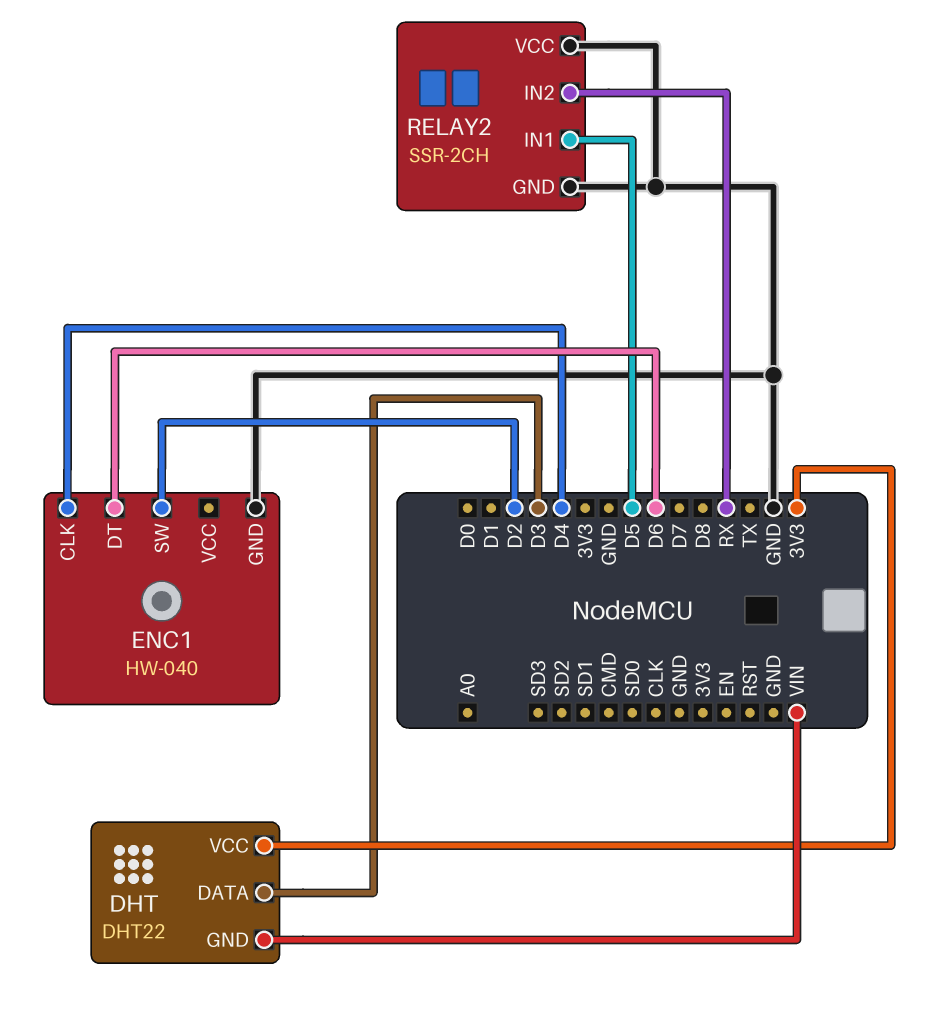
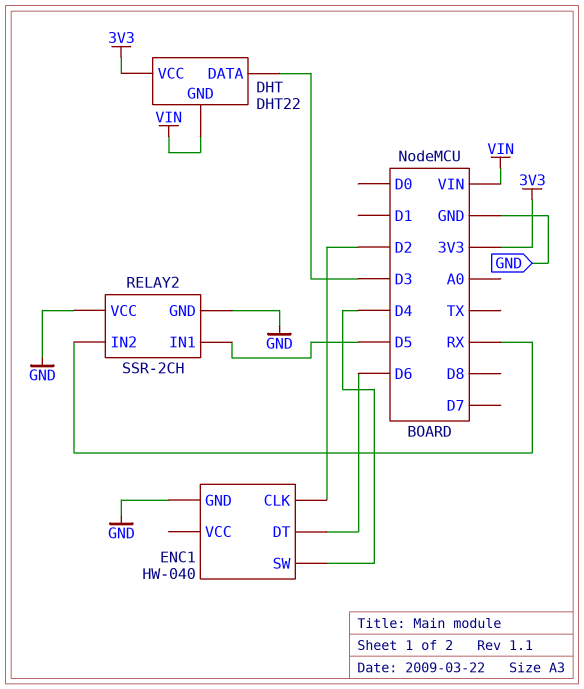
ENC1 pin CLK: D4 -> D2
ENC1 pin SW: D2 -> D4

